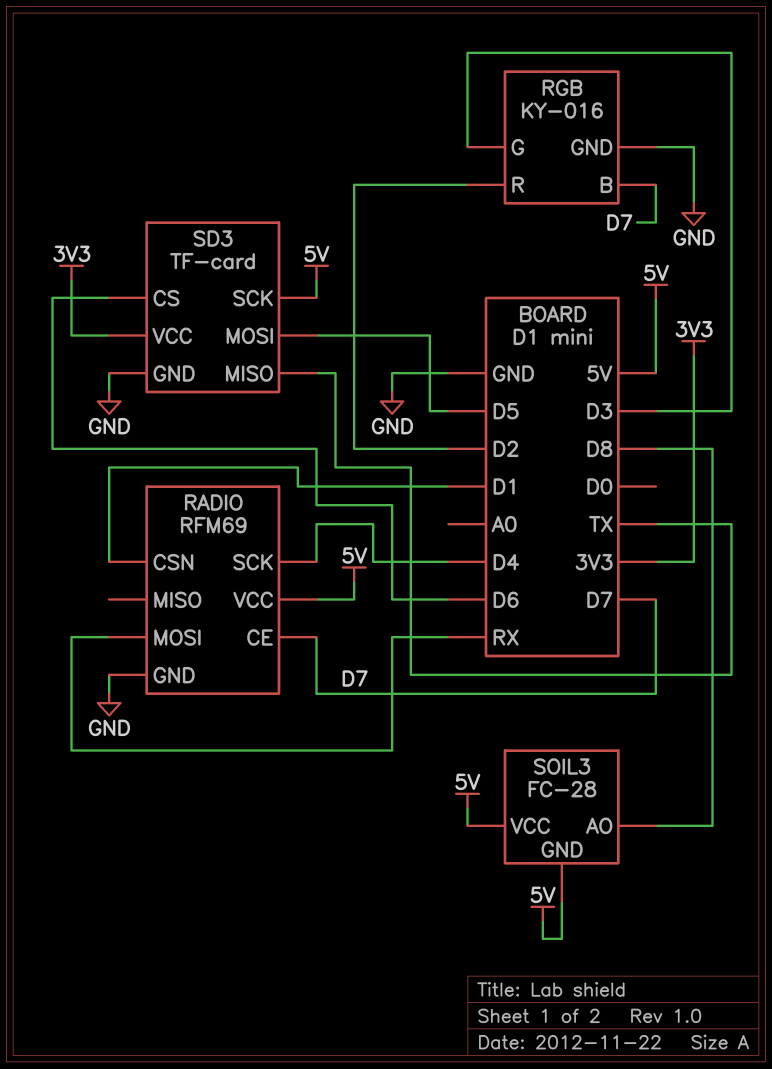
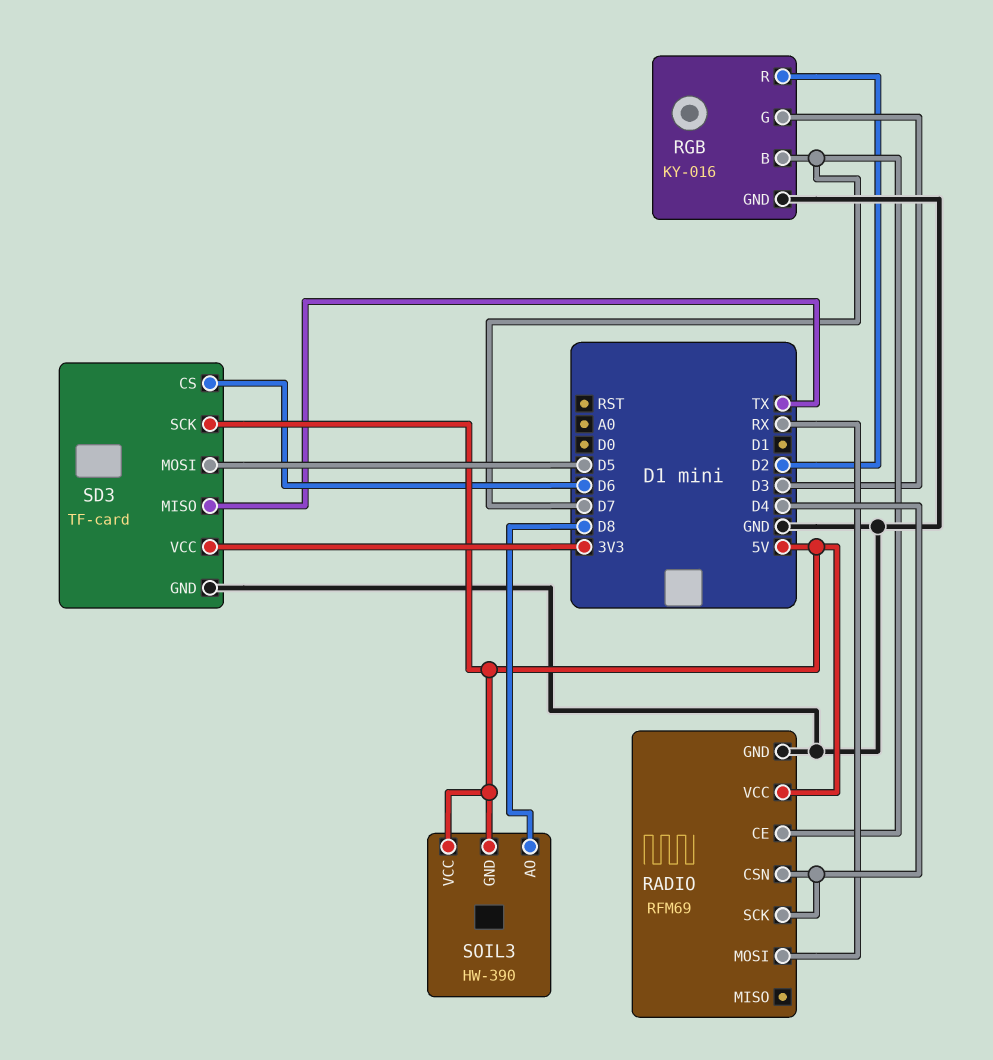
RADIO pin CSN: D1 -> D4
SOIL3: FC-28 -> HW-390

